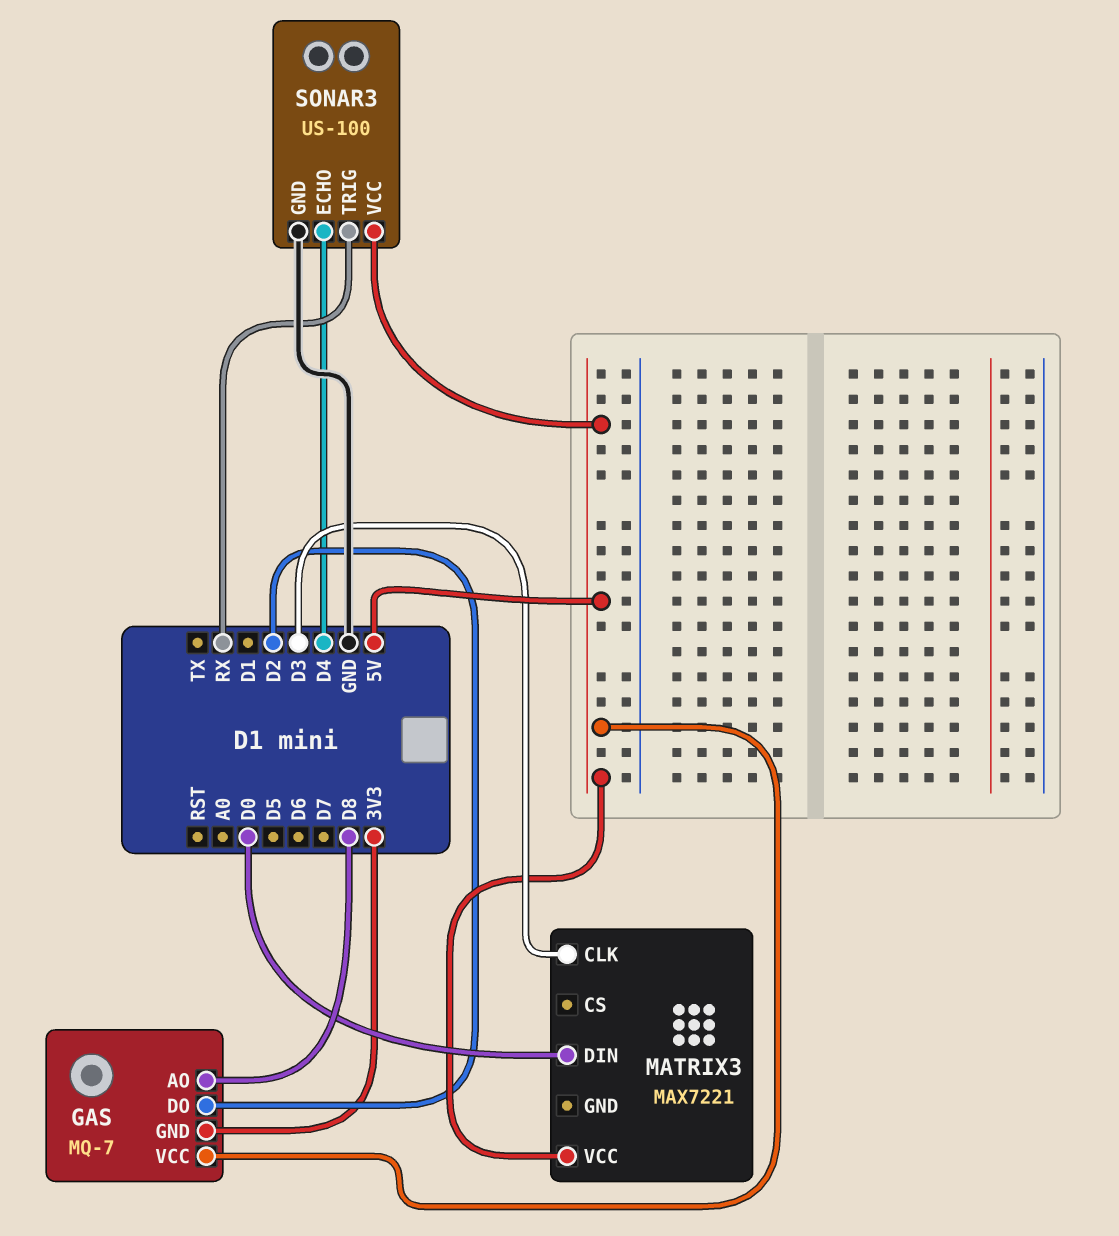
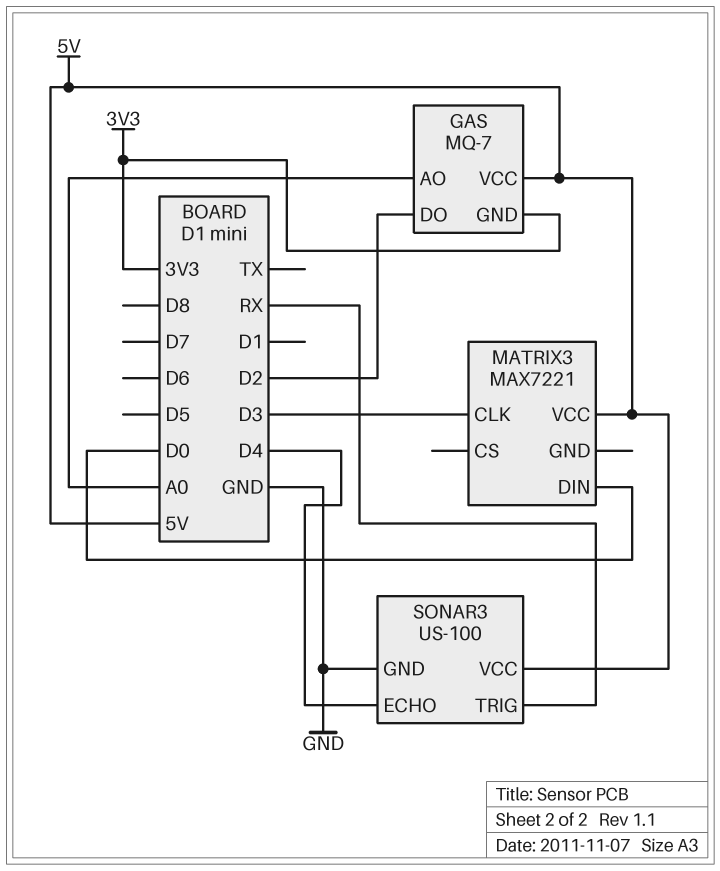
GAS pin AO: D8 -> A0

